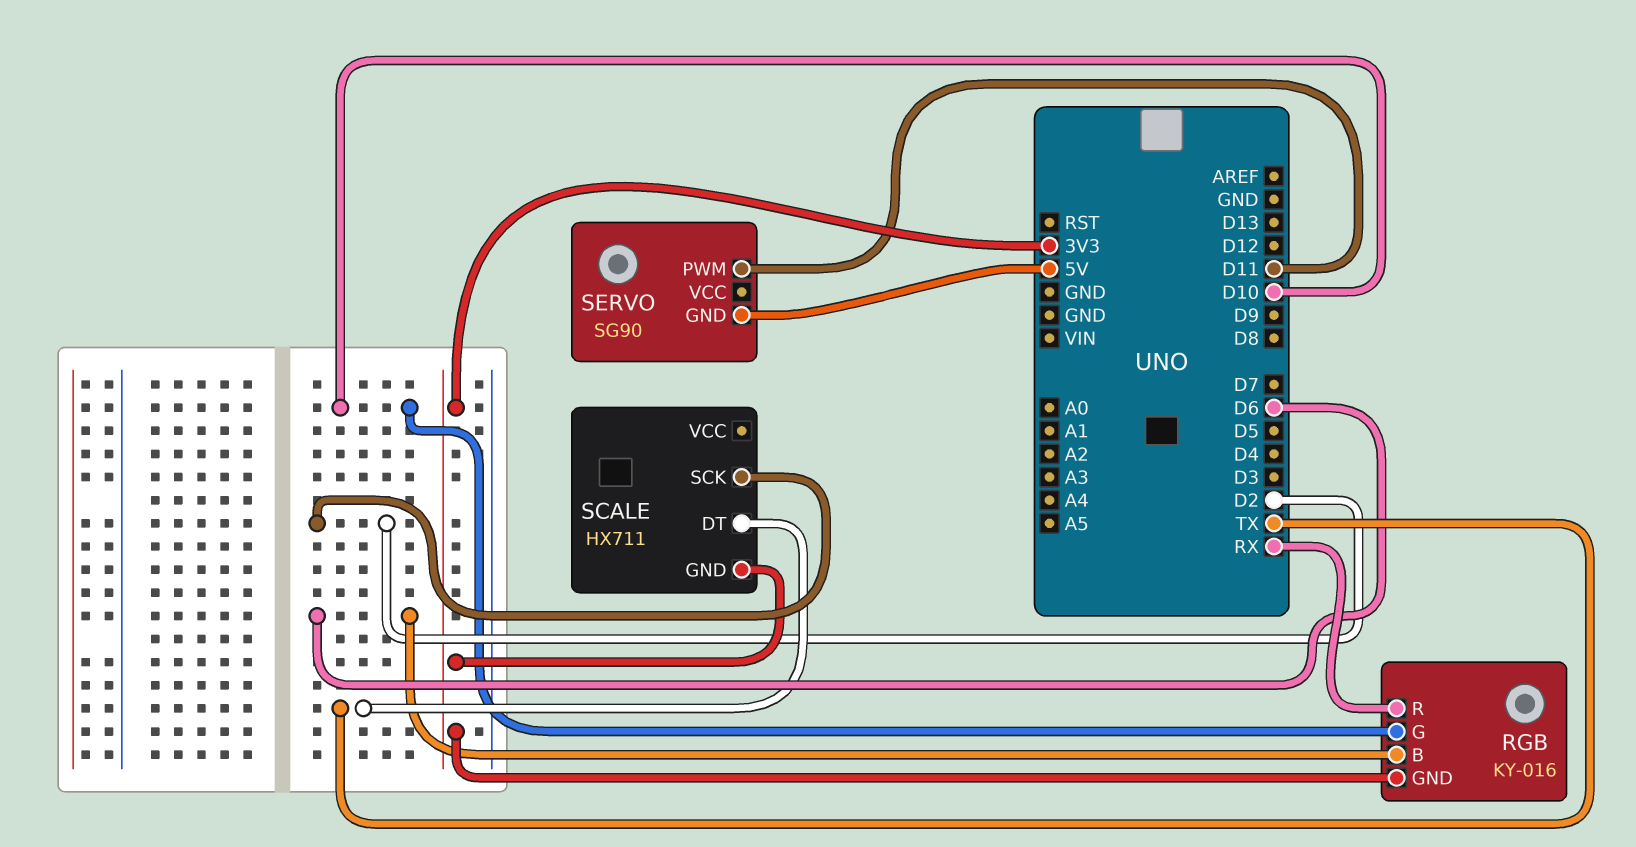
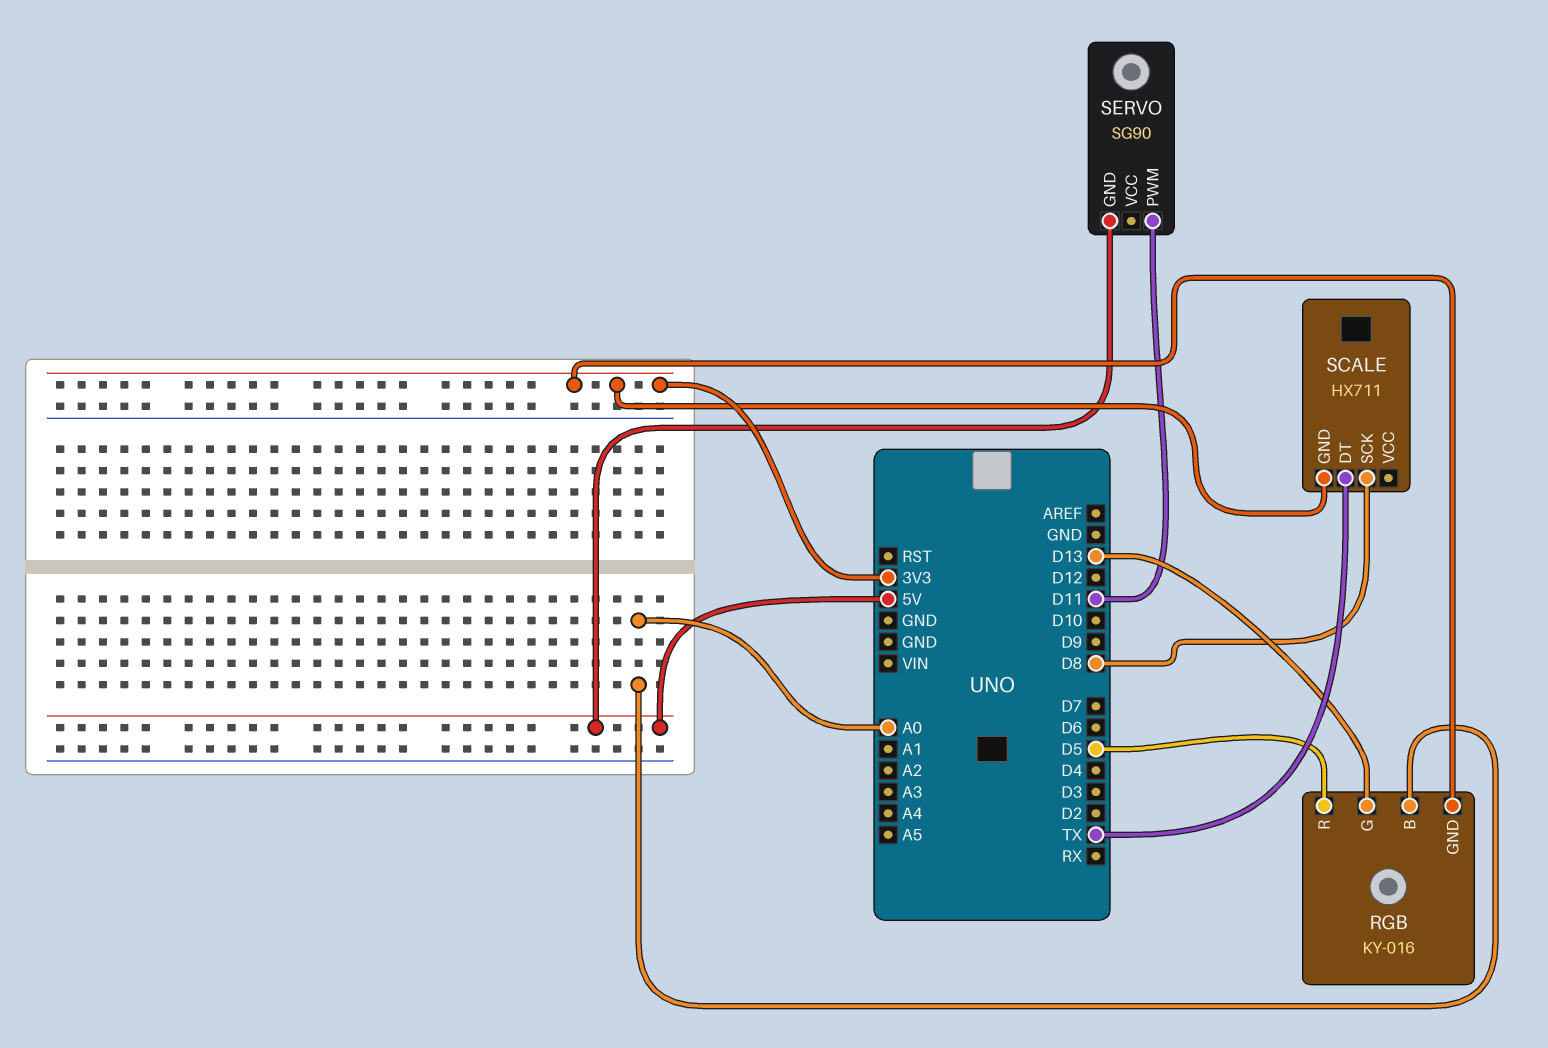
RGB pin B: D6 -> A0
RGB pin G: D10 -> D13
RGB pin R: RX -> D5
SCALE pin SCK: D2 -> D8

